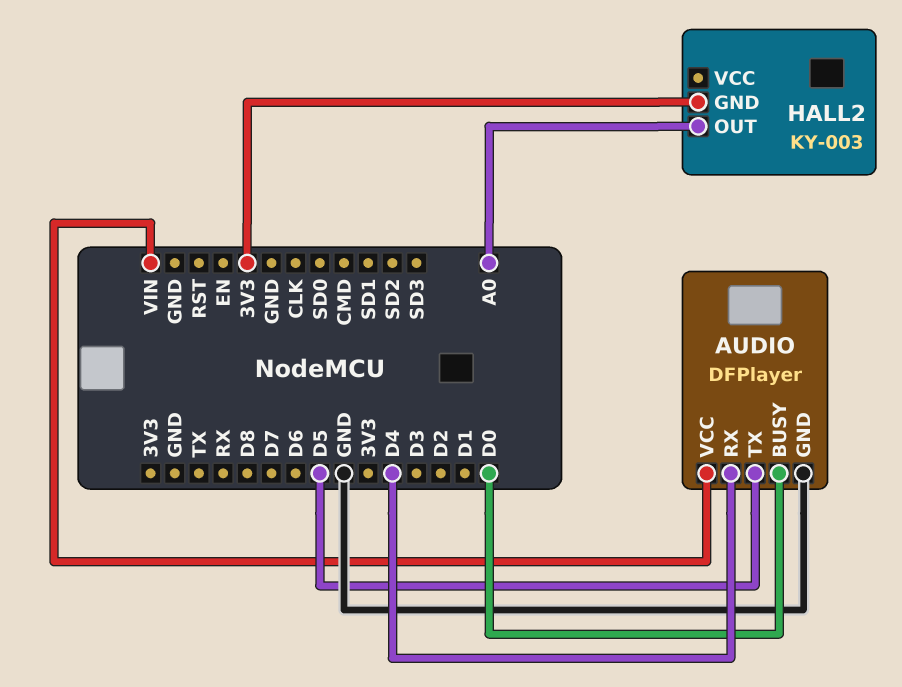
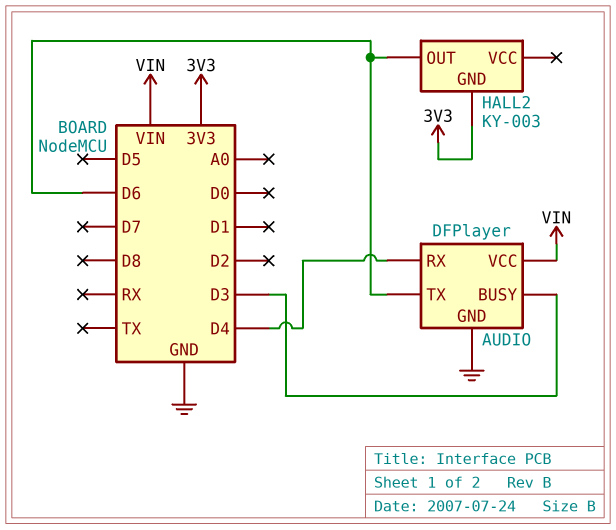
AUDIO pin BUSY: D0 -> D3
AUDIO pin TX: D5 -> D6
HALL2 pin OUT: A0 -> D6

